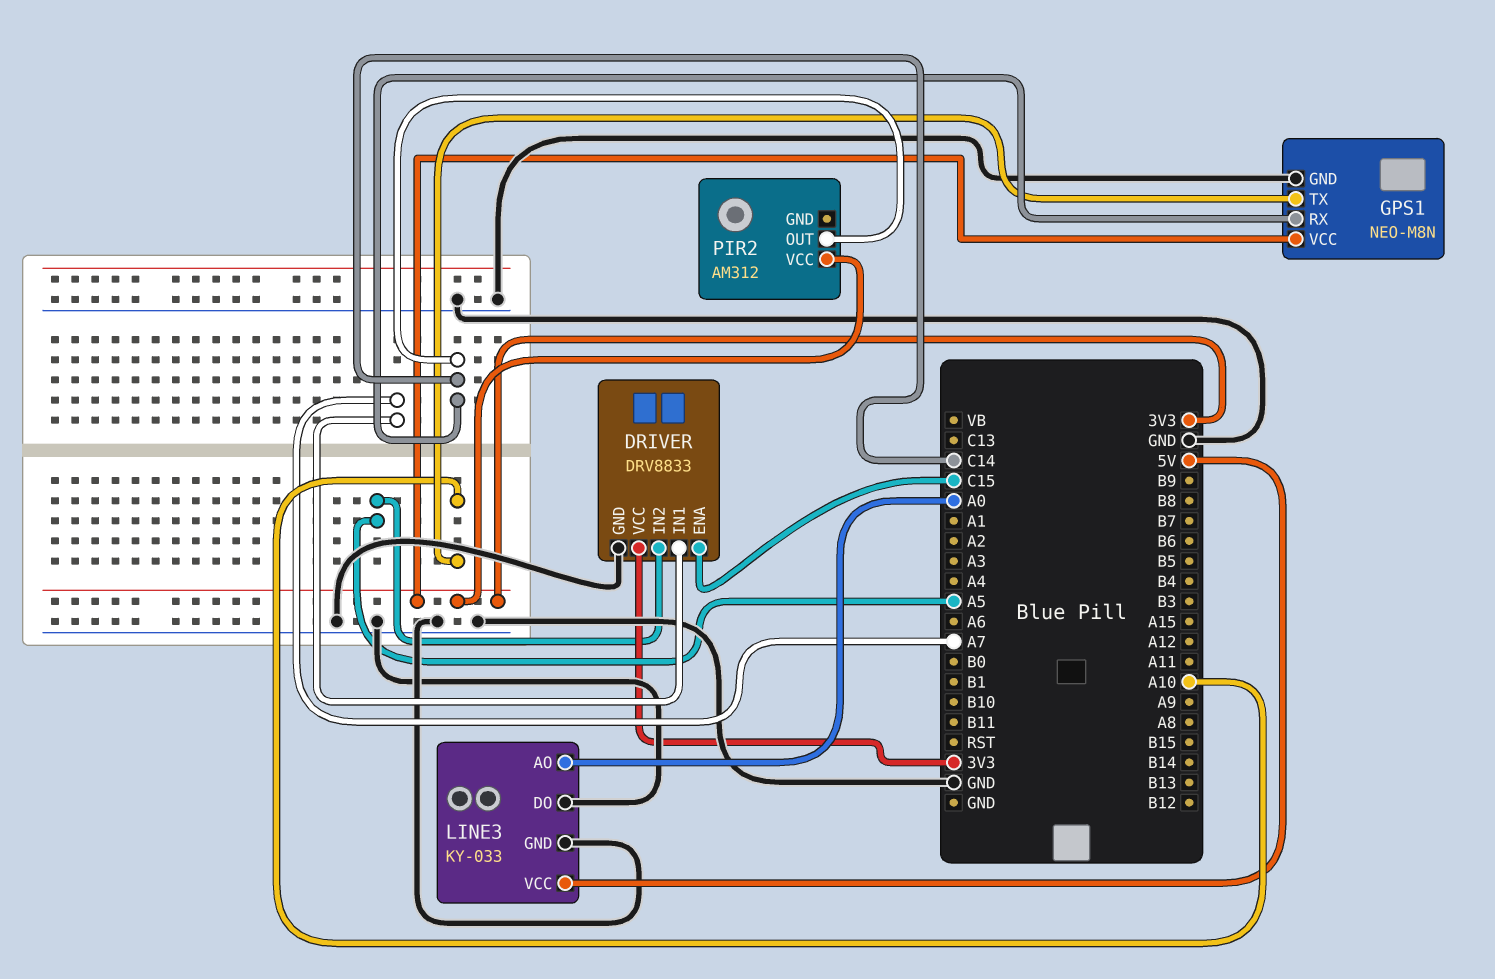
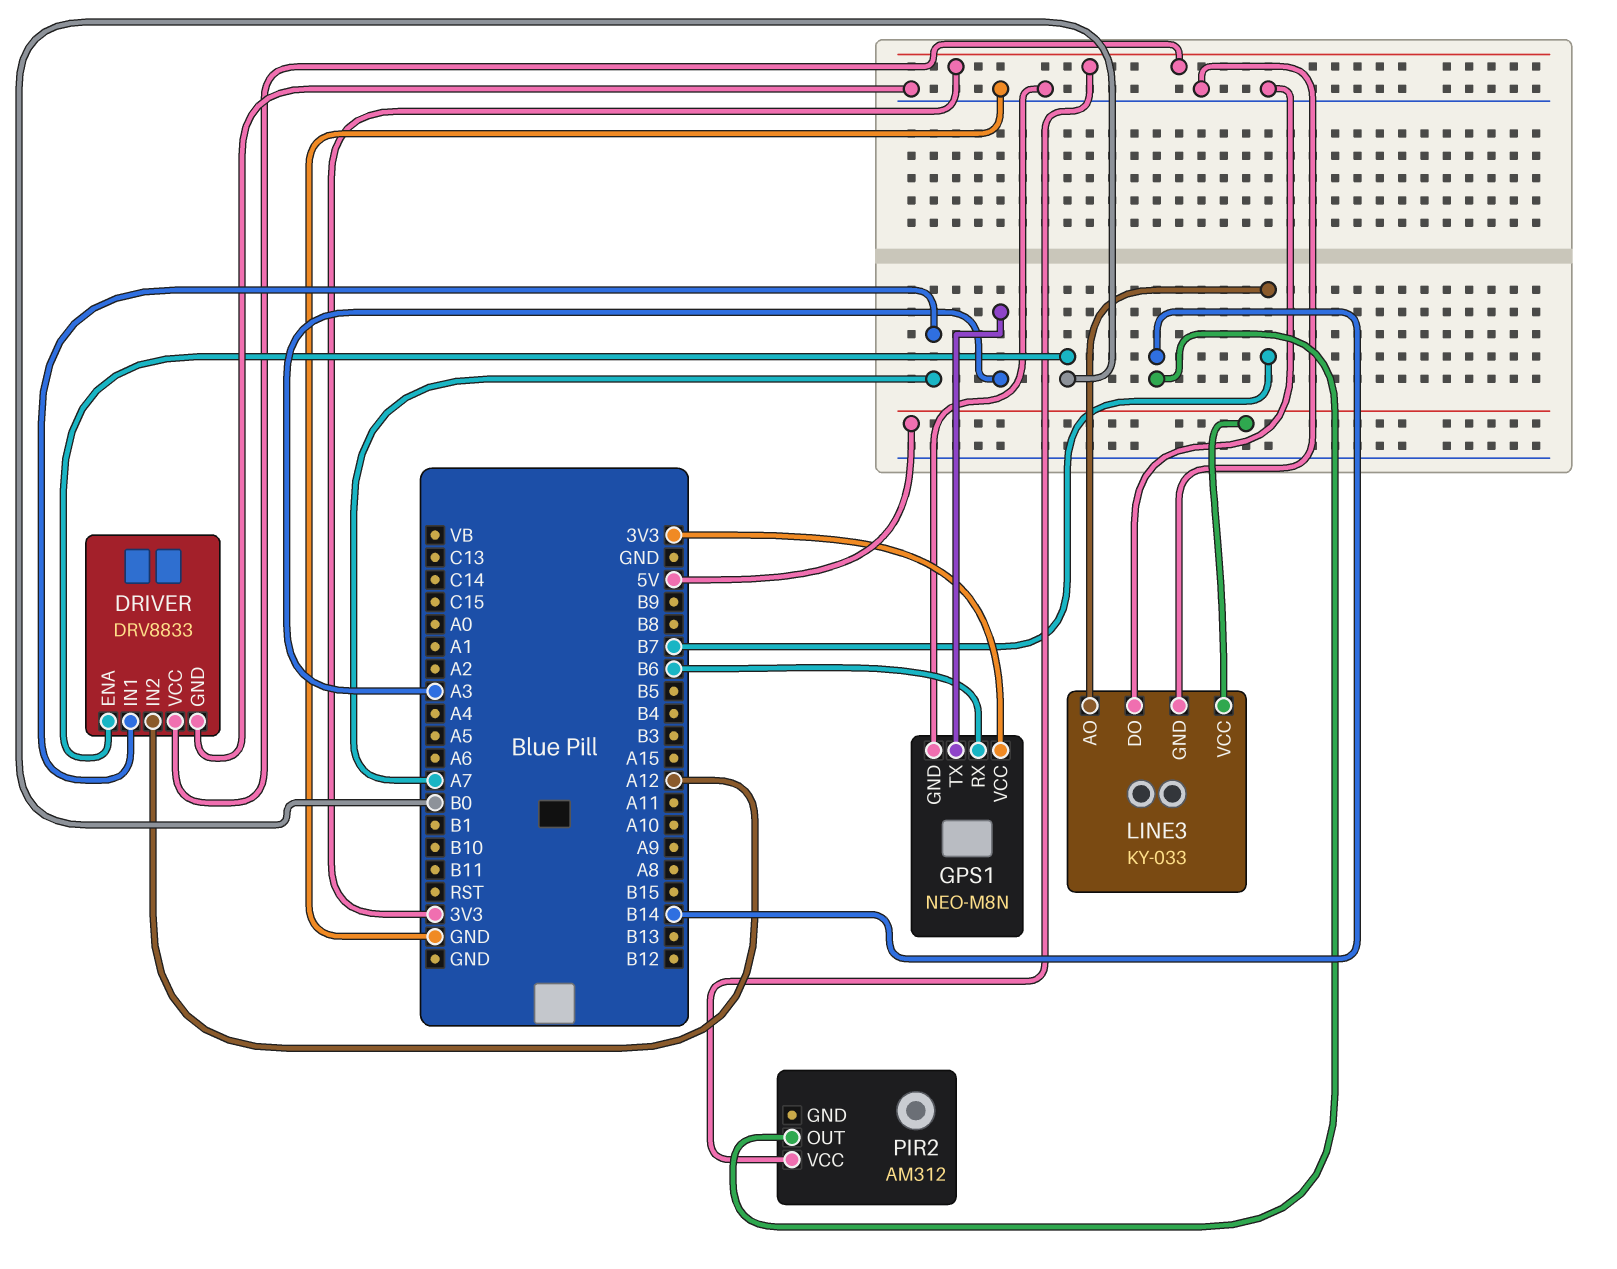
DRIVER pin ENA: C15 -> B0
DRIVER pin IN2: A5 -> A12
GPS1 pin RX: C14 -> B6
GPS1 pin TX: A10 -> A3
LINE3 pin AO: A0 -> B7
PIR2 pin OUT: C14 -> B14

